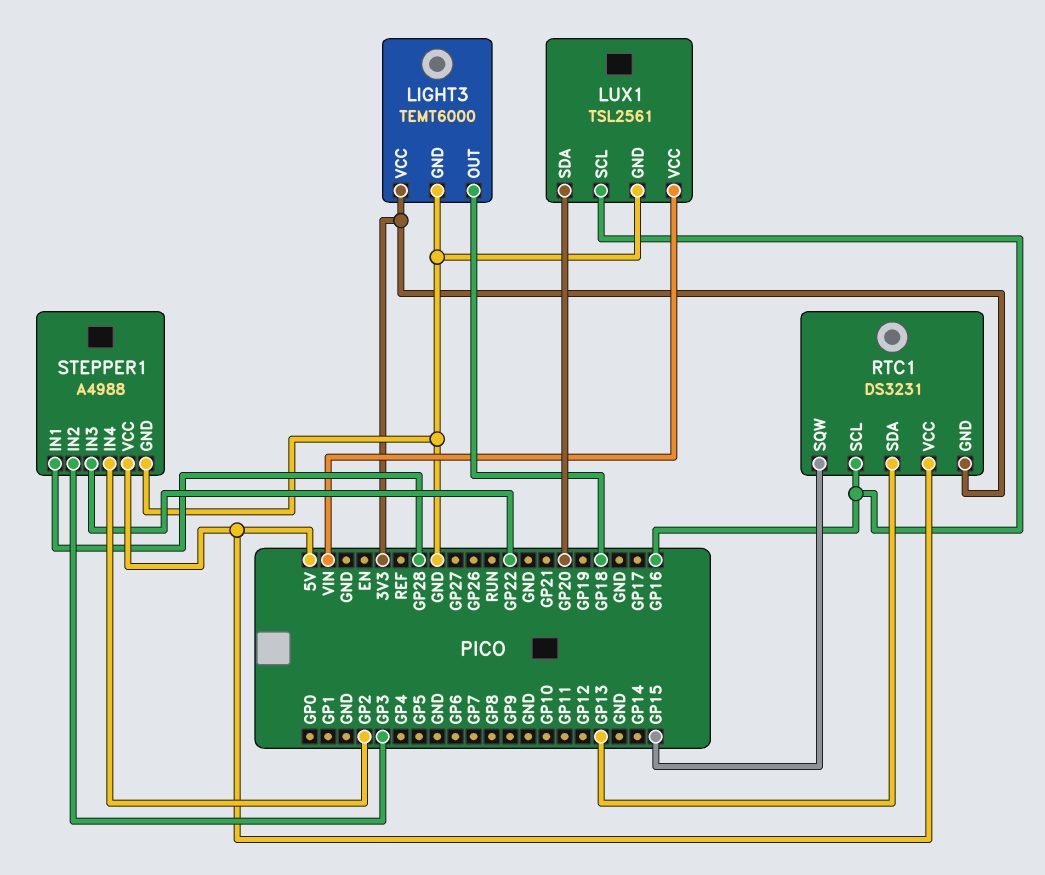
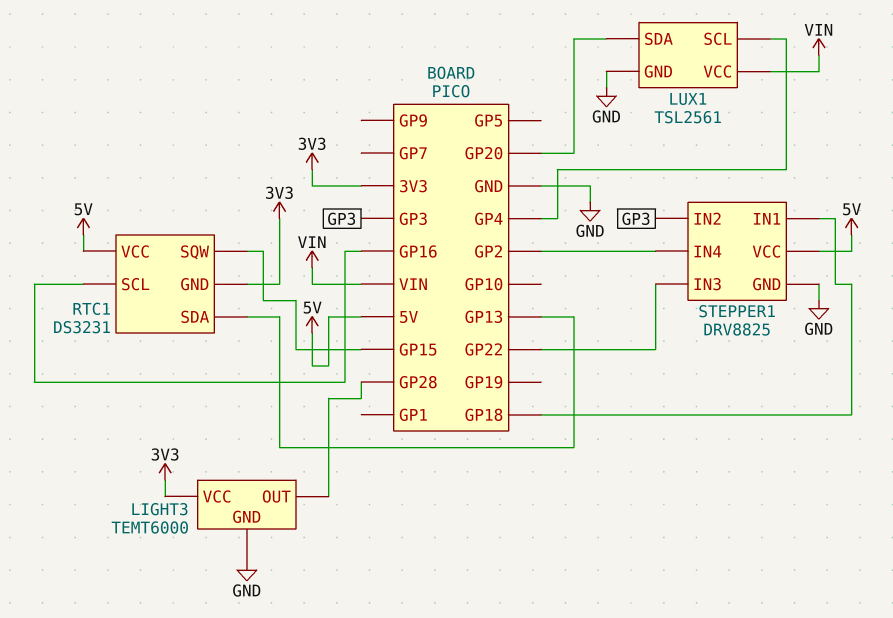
LIGHT3 pin OUT: GP18 -> GP28
LUX1 pin SCL: GP16 -> GP4
STEPPER1: A4988 -> DRV8825
STEPPER1 pin IN1: GP28 -> GP18

